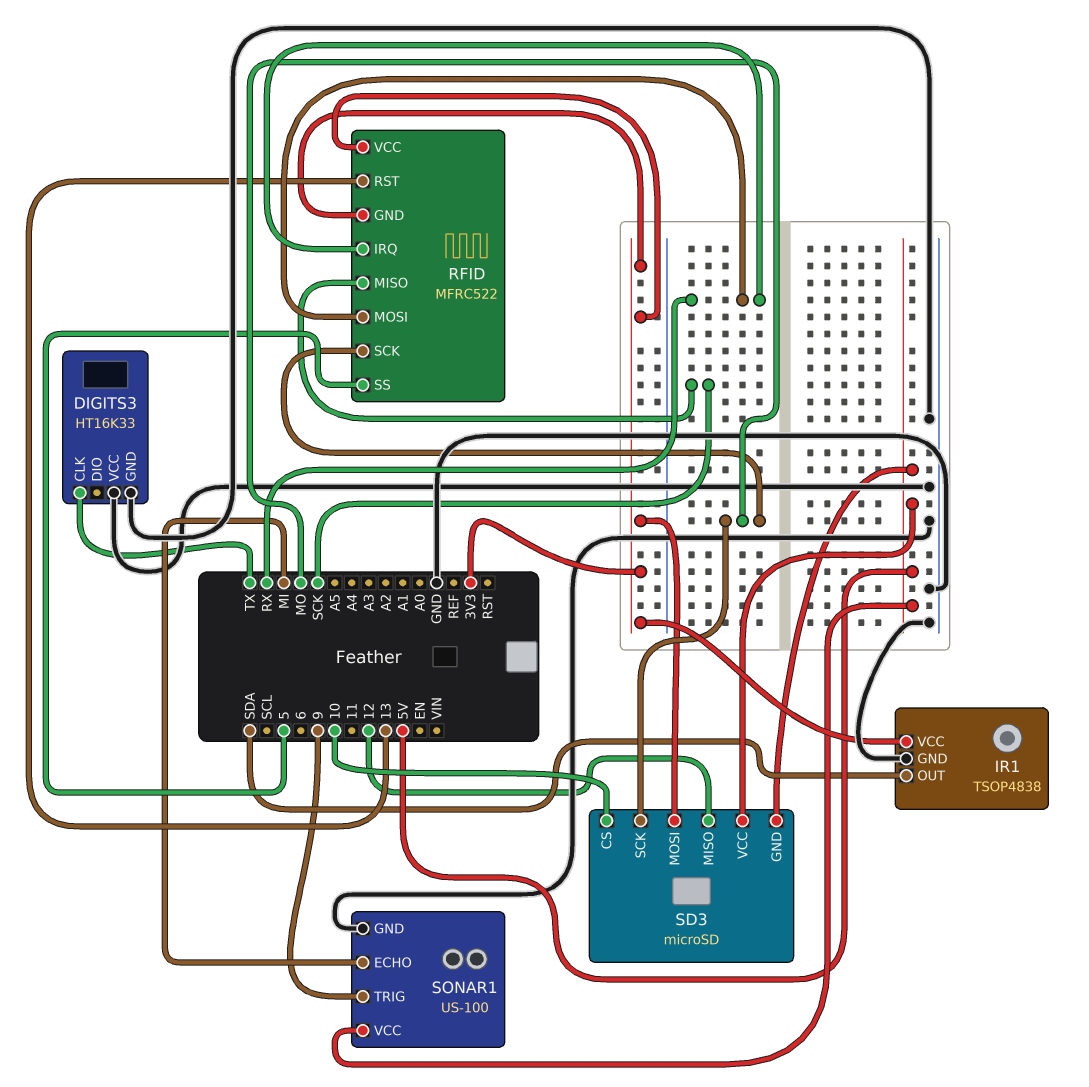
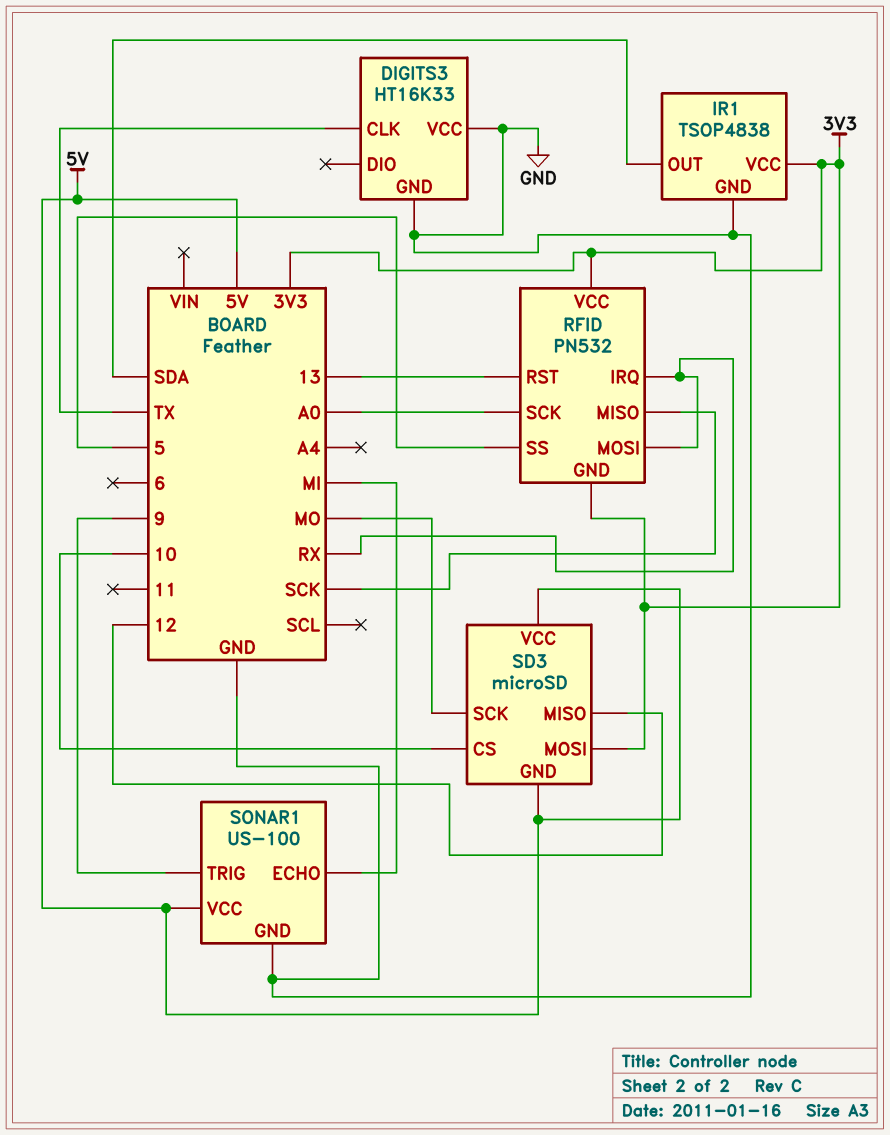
RFID: MFRC522 -> PN532
RFID pin SCK: MO -> A0

